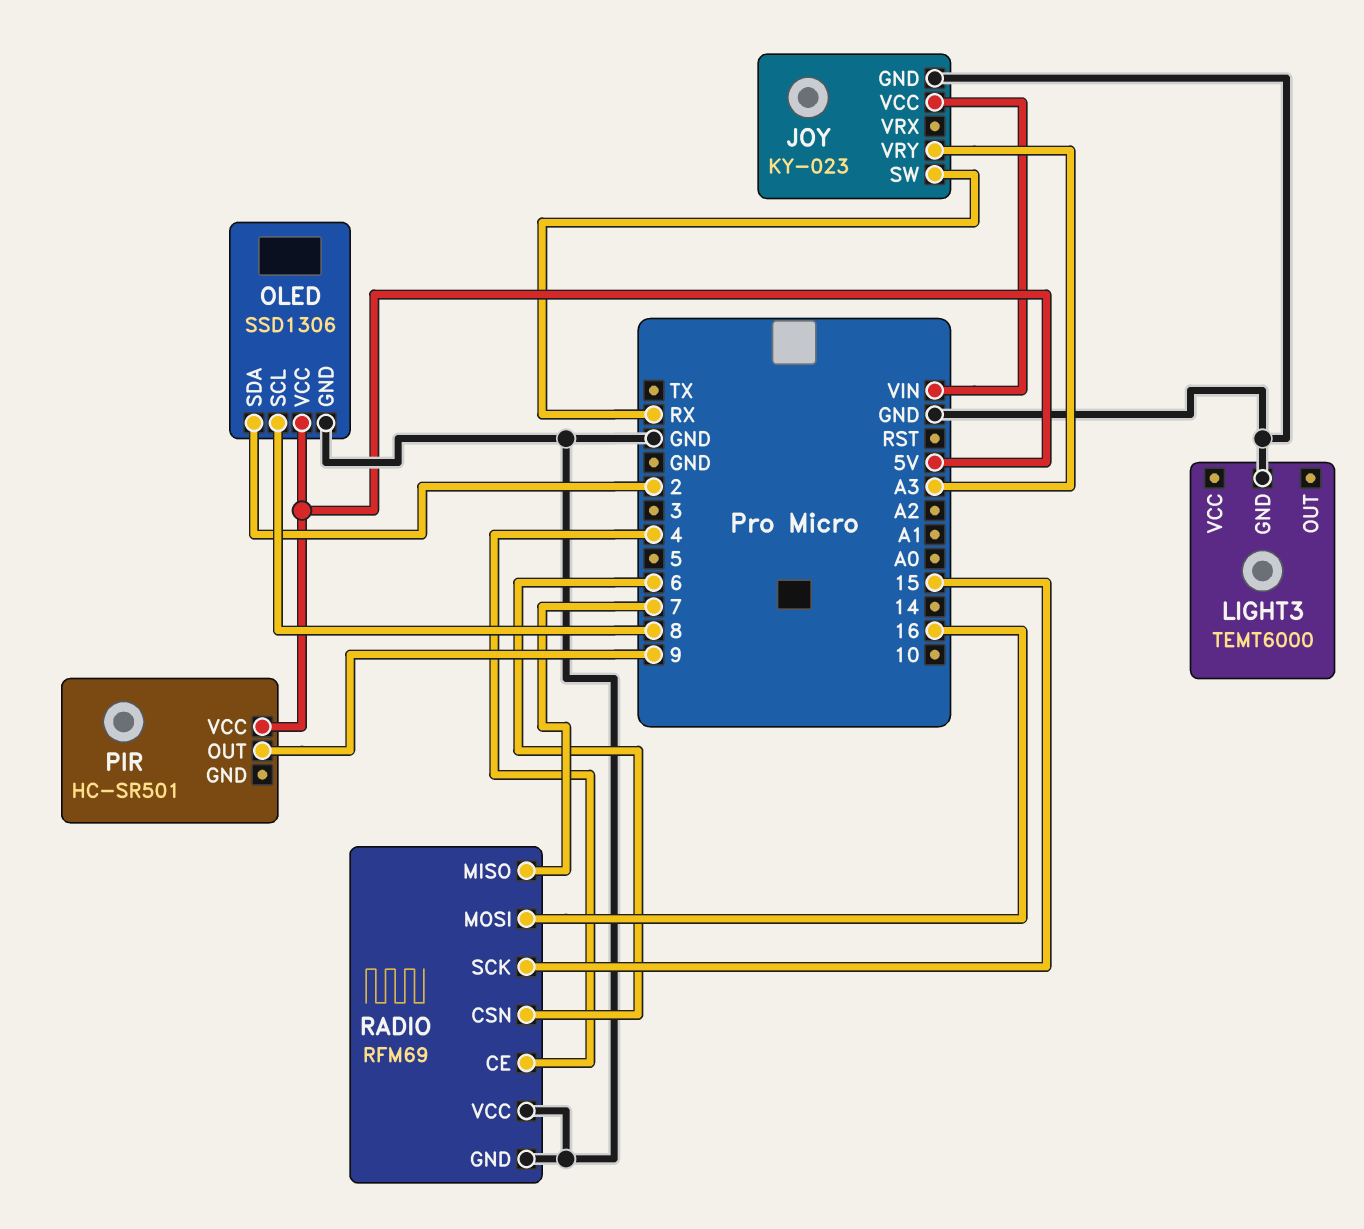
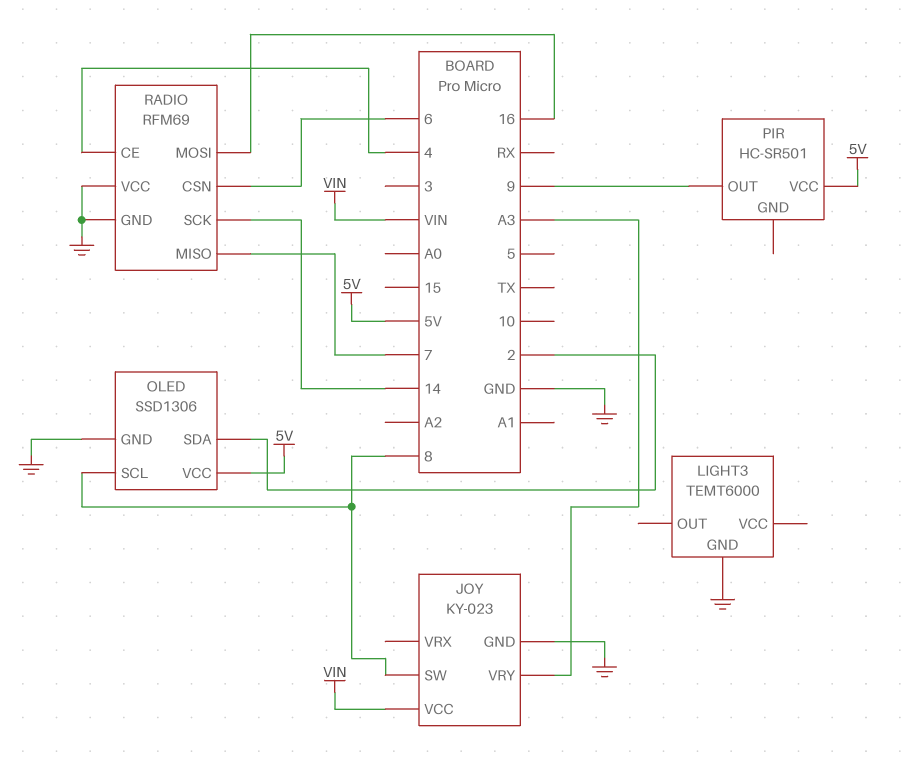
JOY pin SW: RX -> 8
RADIO pin SCK: 15 -> 14

